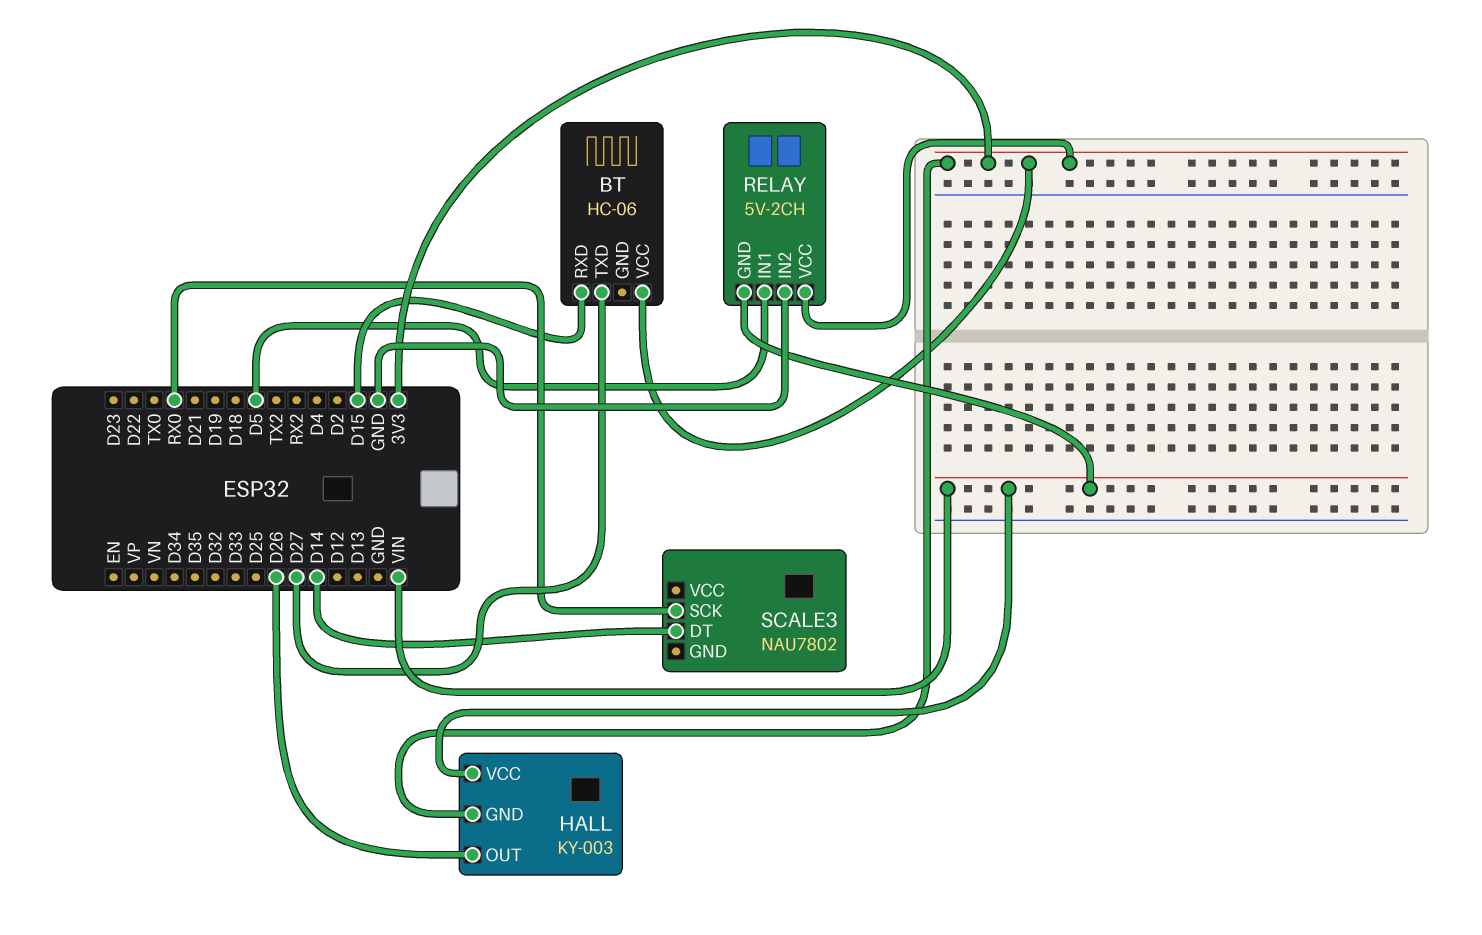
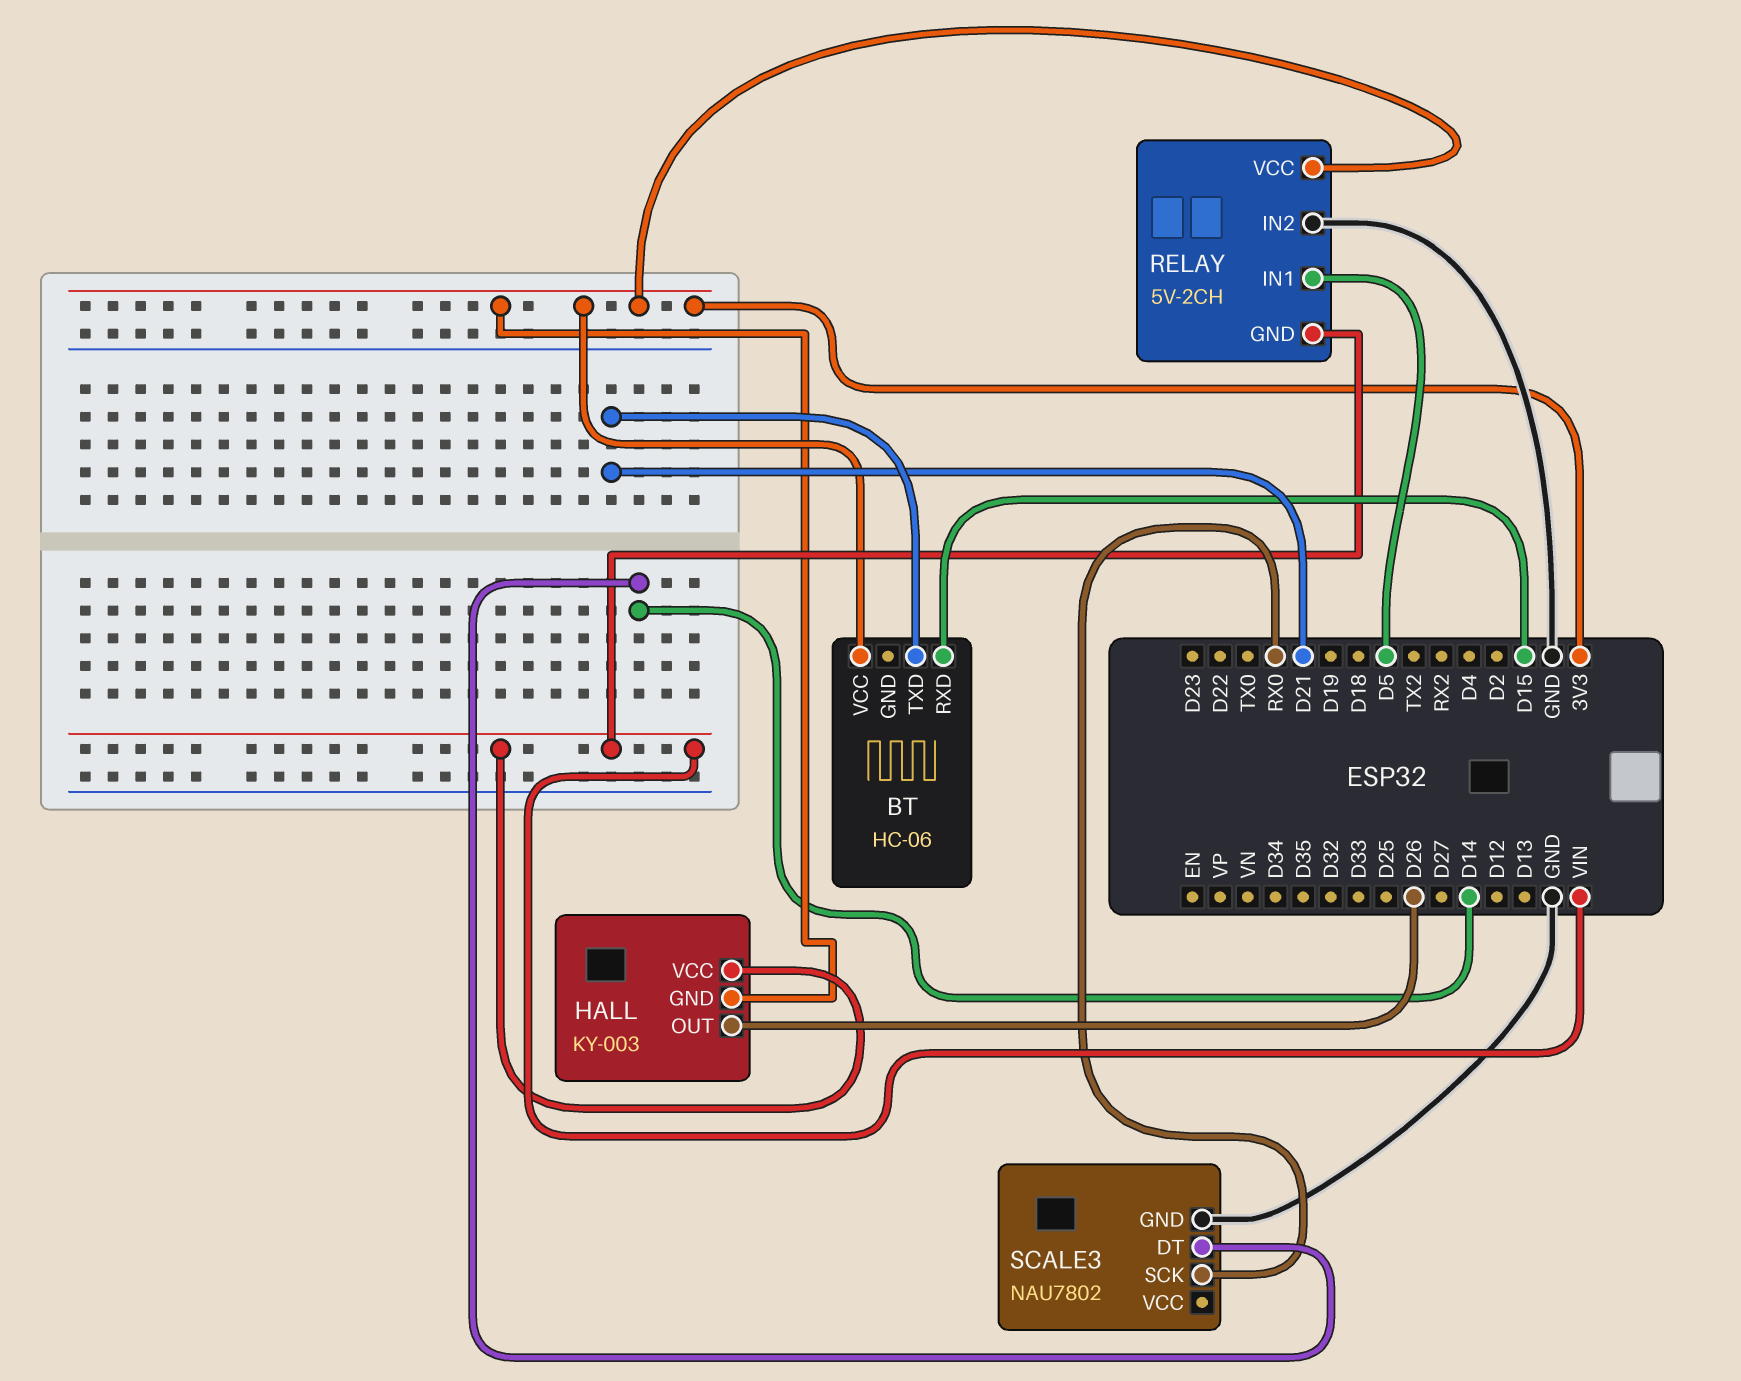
BT pin TXD: D27 -> D21
SCALE3 pin GND: none -> GND

